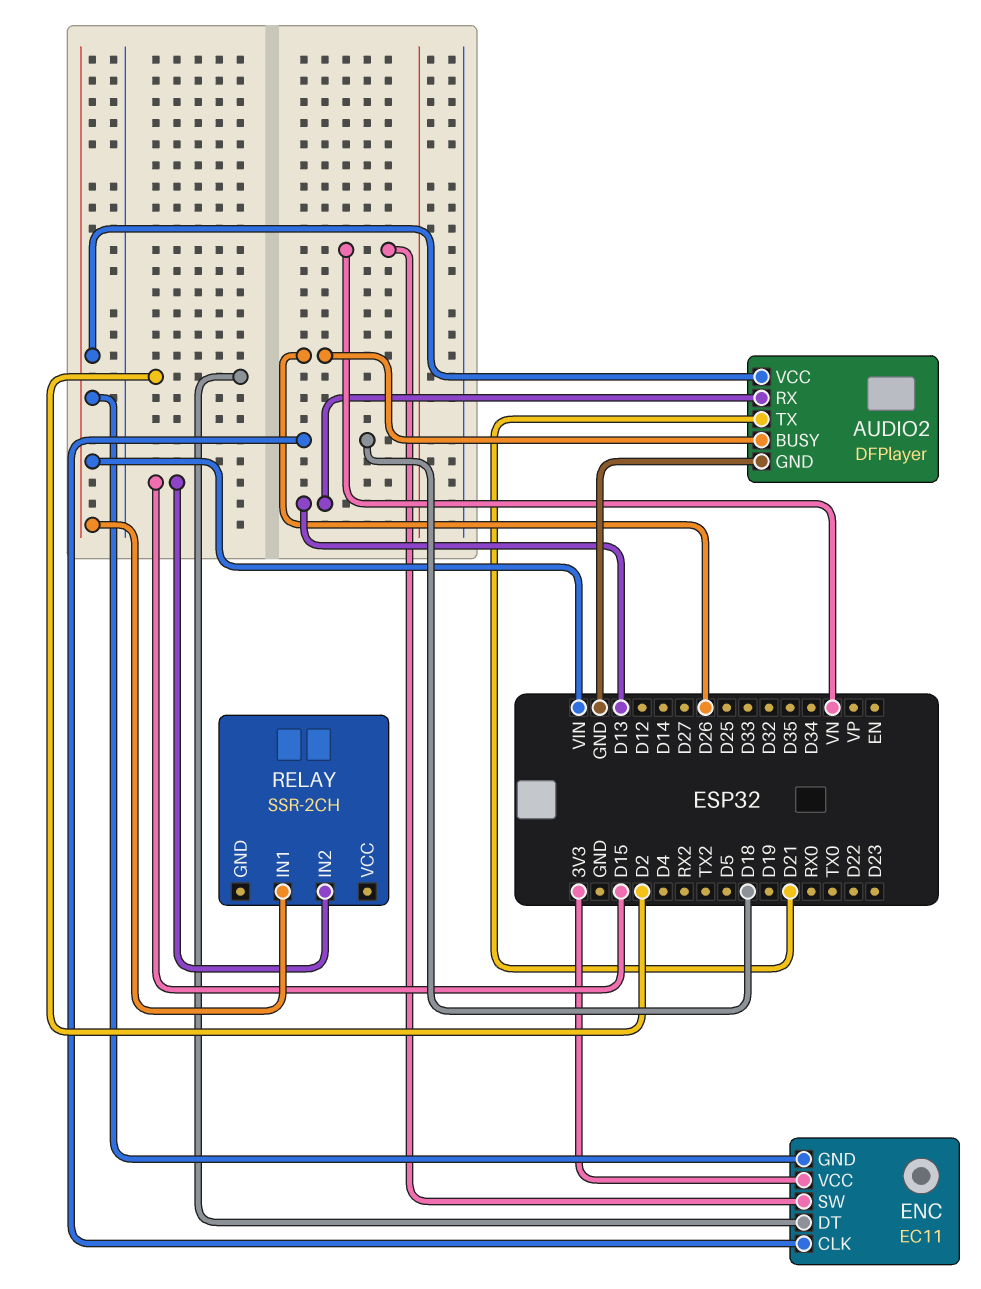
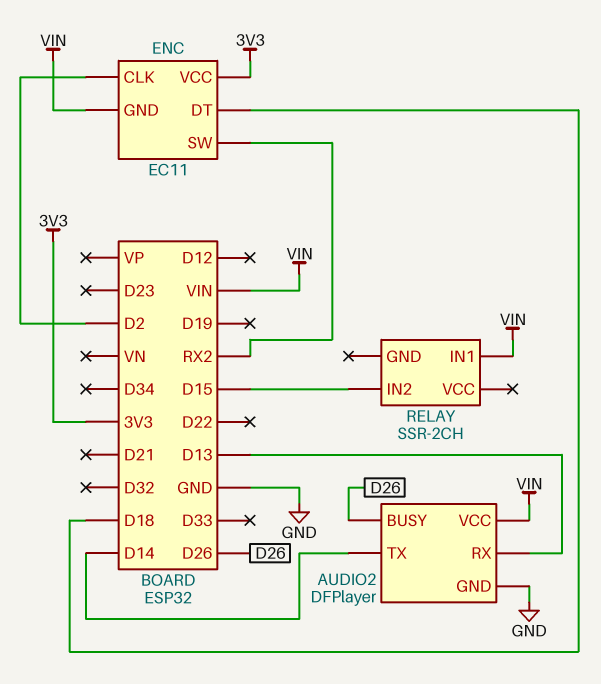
AUDIO2 pin TX: D21 -> D14
ENC pin CLK: D18 -> D2
ENC pin DT: D2 -> D18
ENC pin SW: VN -> RX2

